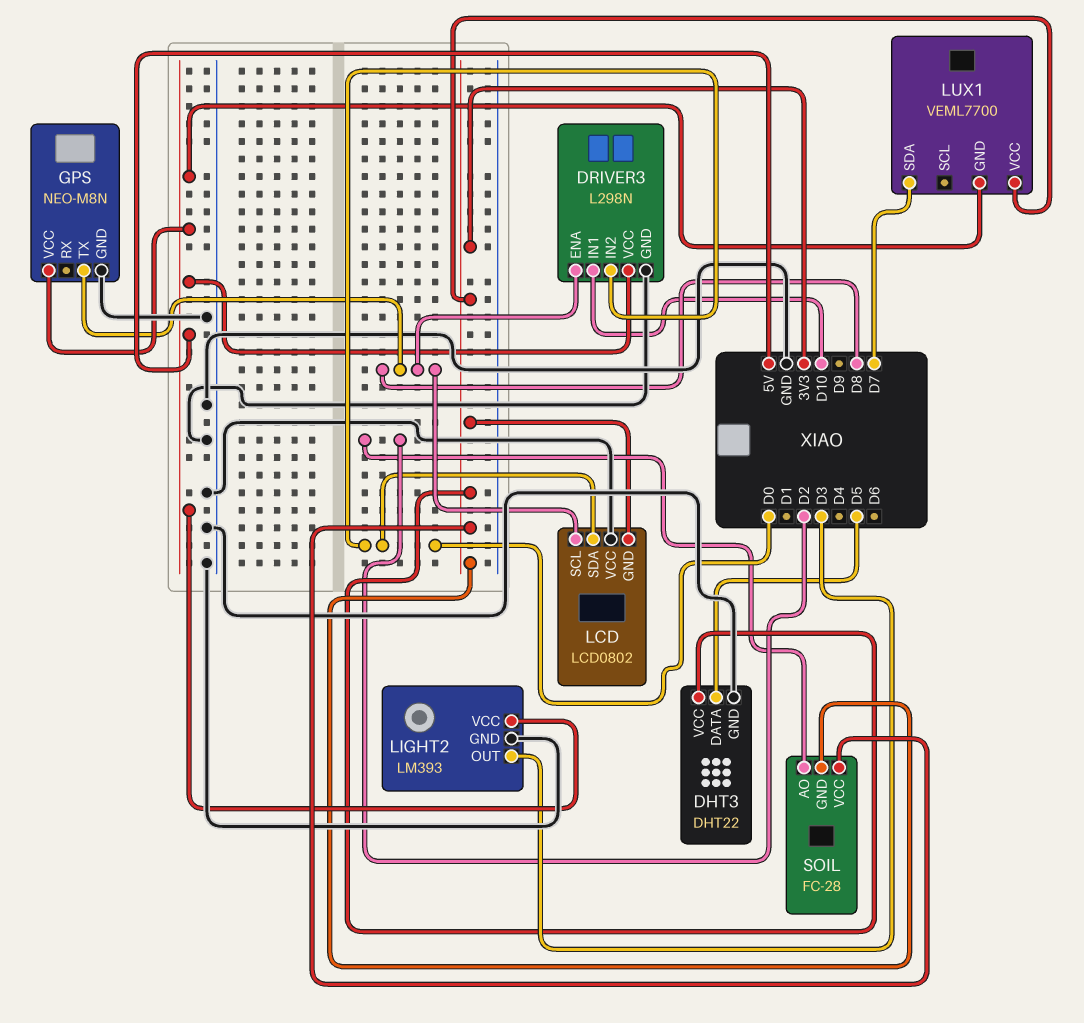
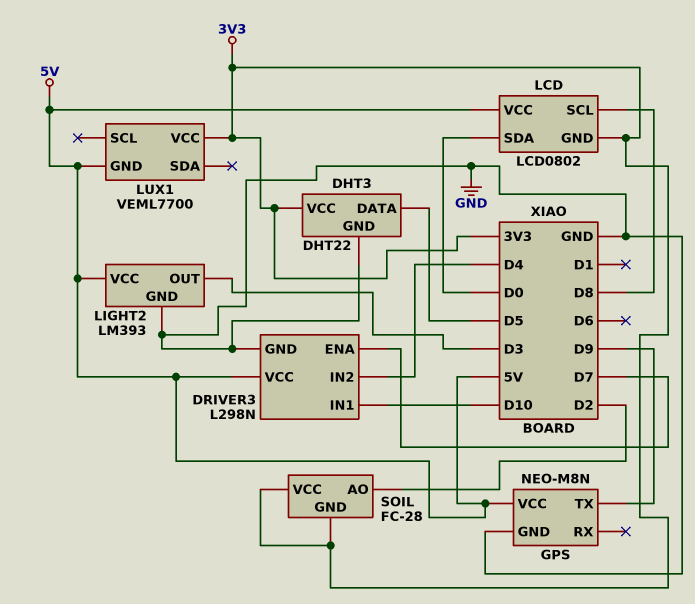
DRIVER3 pin ENA: D8 -> D7
DRIVER3 pin IN2: D0 -> D4
GPS pin TX: D8 -> D9
LCD pin VCC: GND -> 5V
LUX1 pin SDA: D7 -> none

